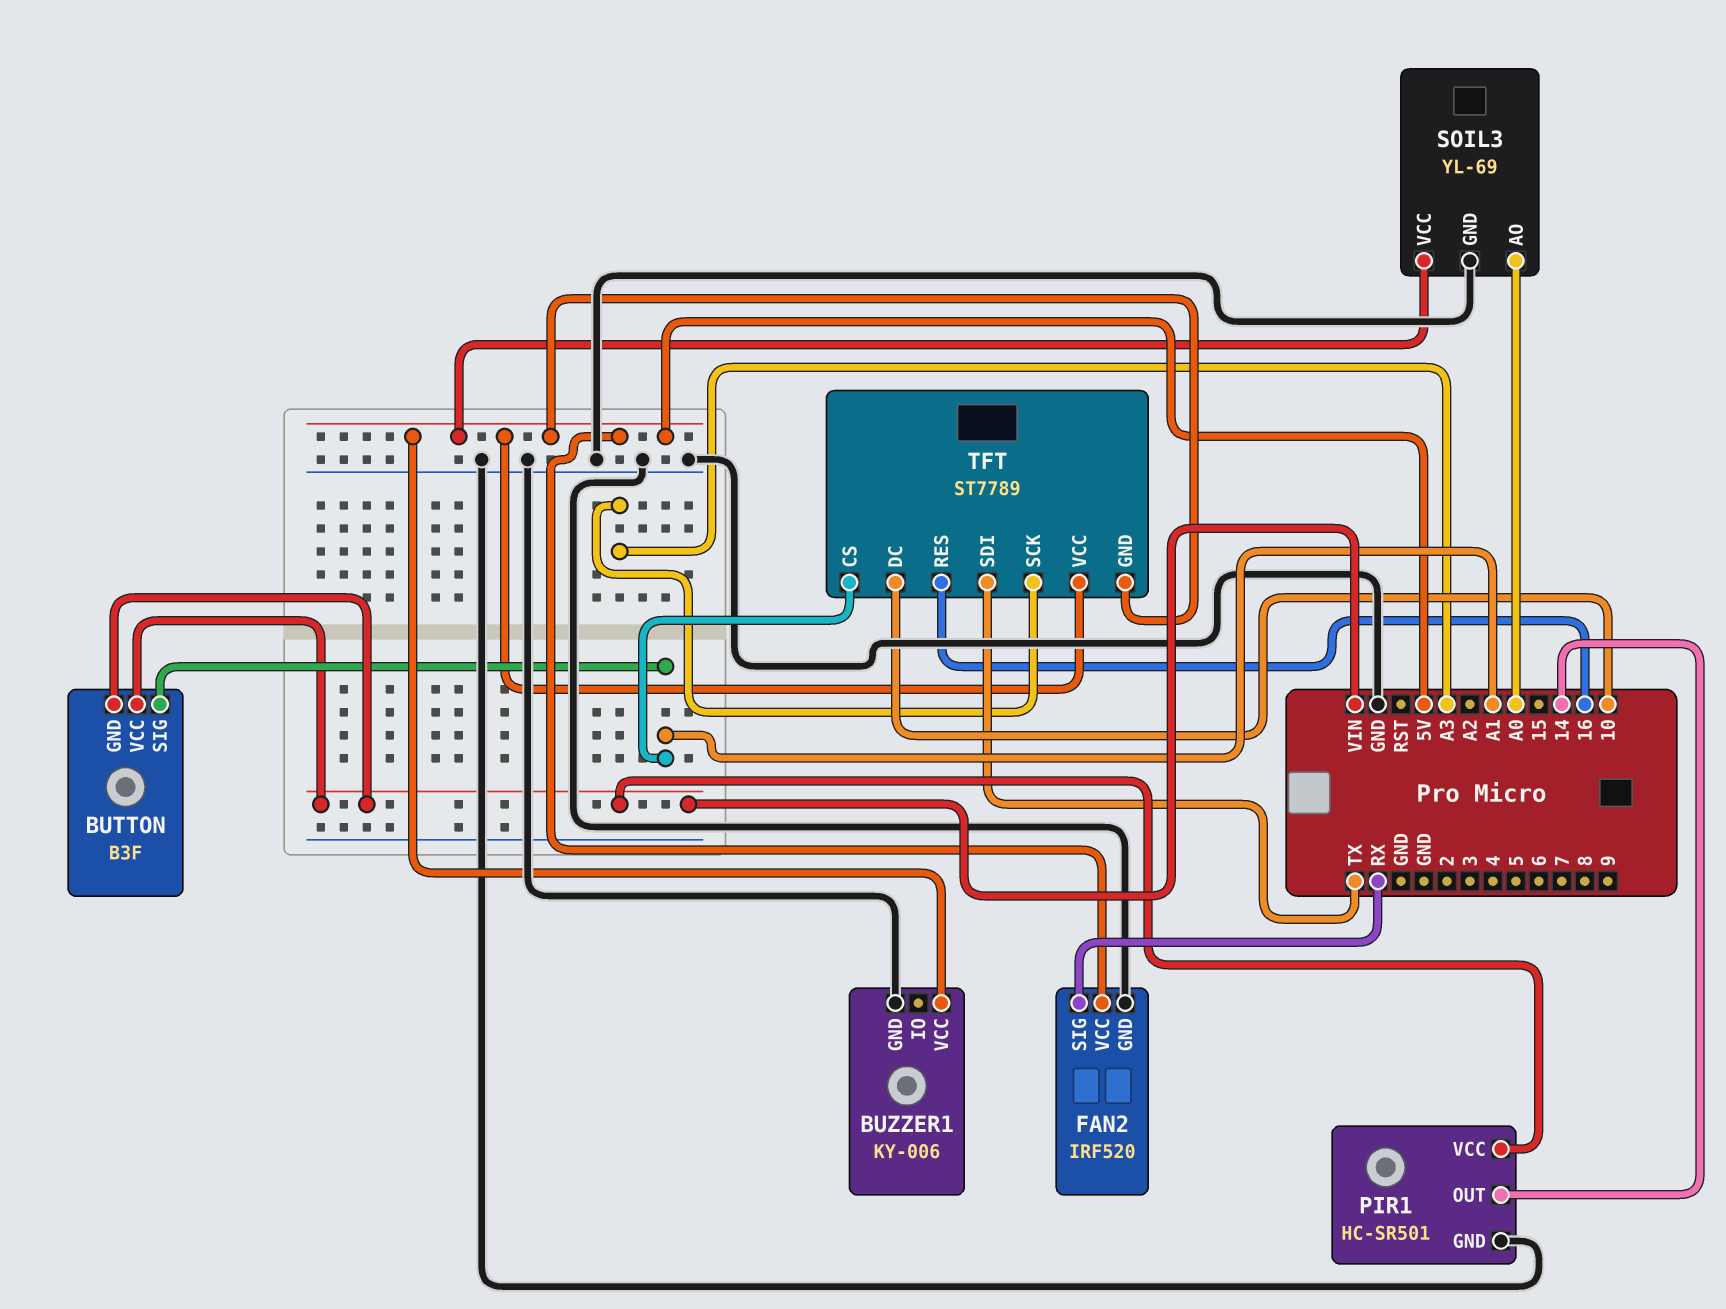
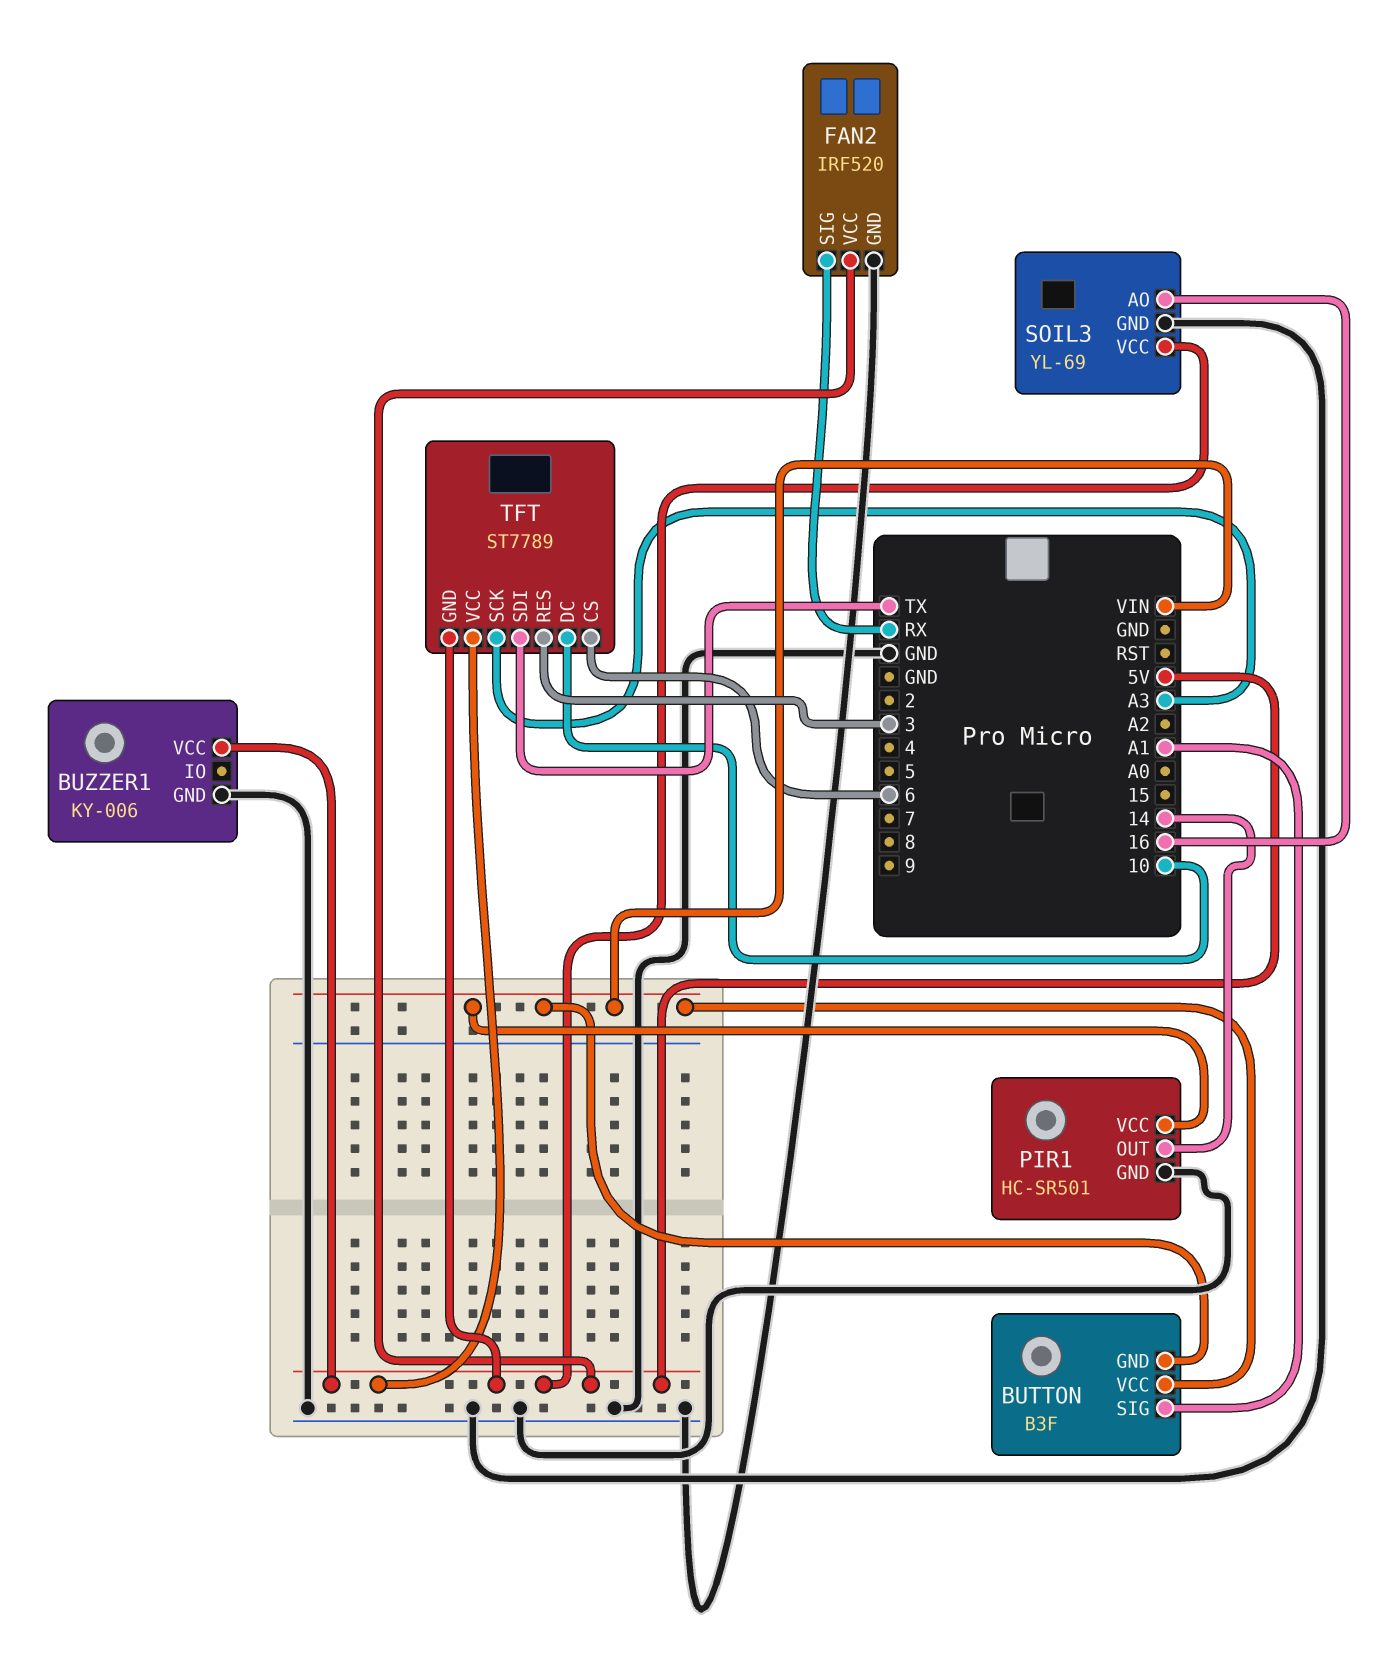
SOIL3 pin AO: A0 -> 16
TFT pin CS: A1 -> 6
TFT pin RES: 16 -> 3

